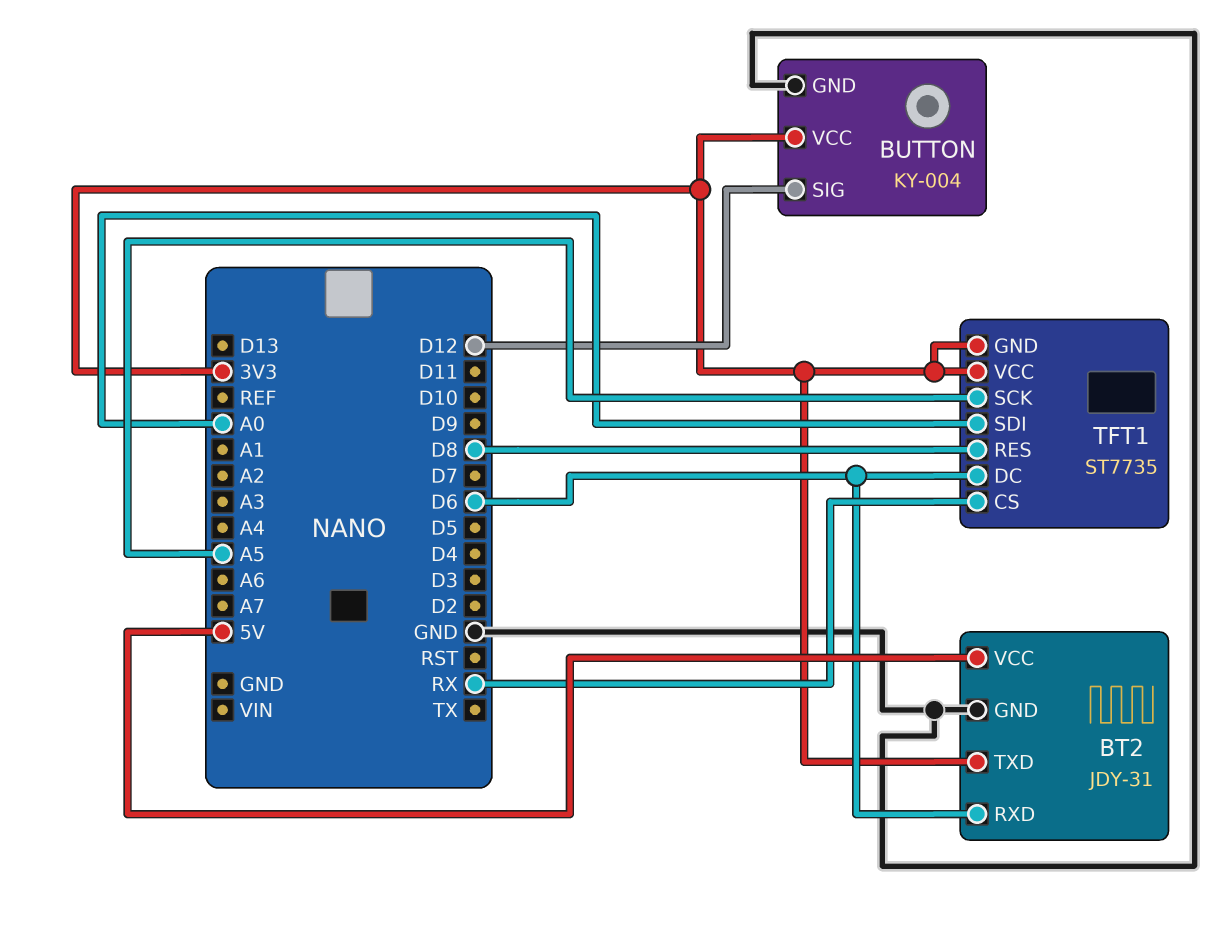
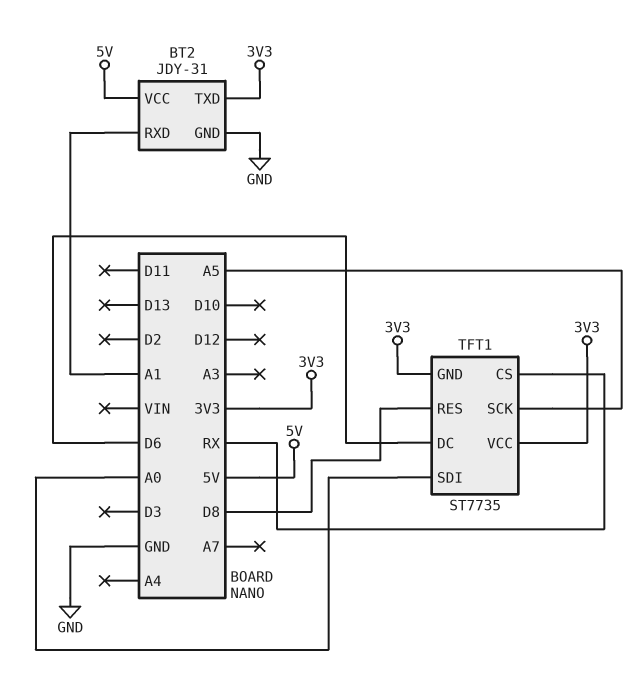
BT2 pin RXD: D6 -> A1
BUTTON: KY-004 -> none
BUTTON pin GND: GND -> none
BUTTON pin SIG: D12 -> none
BUTTON pin VCC: 3V3 -> none

